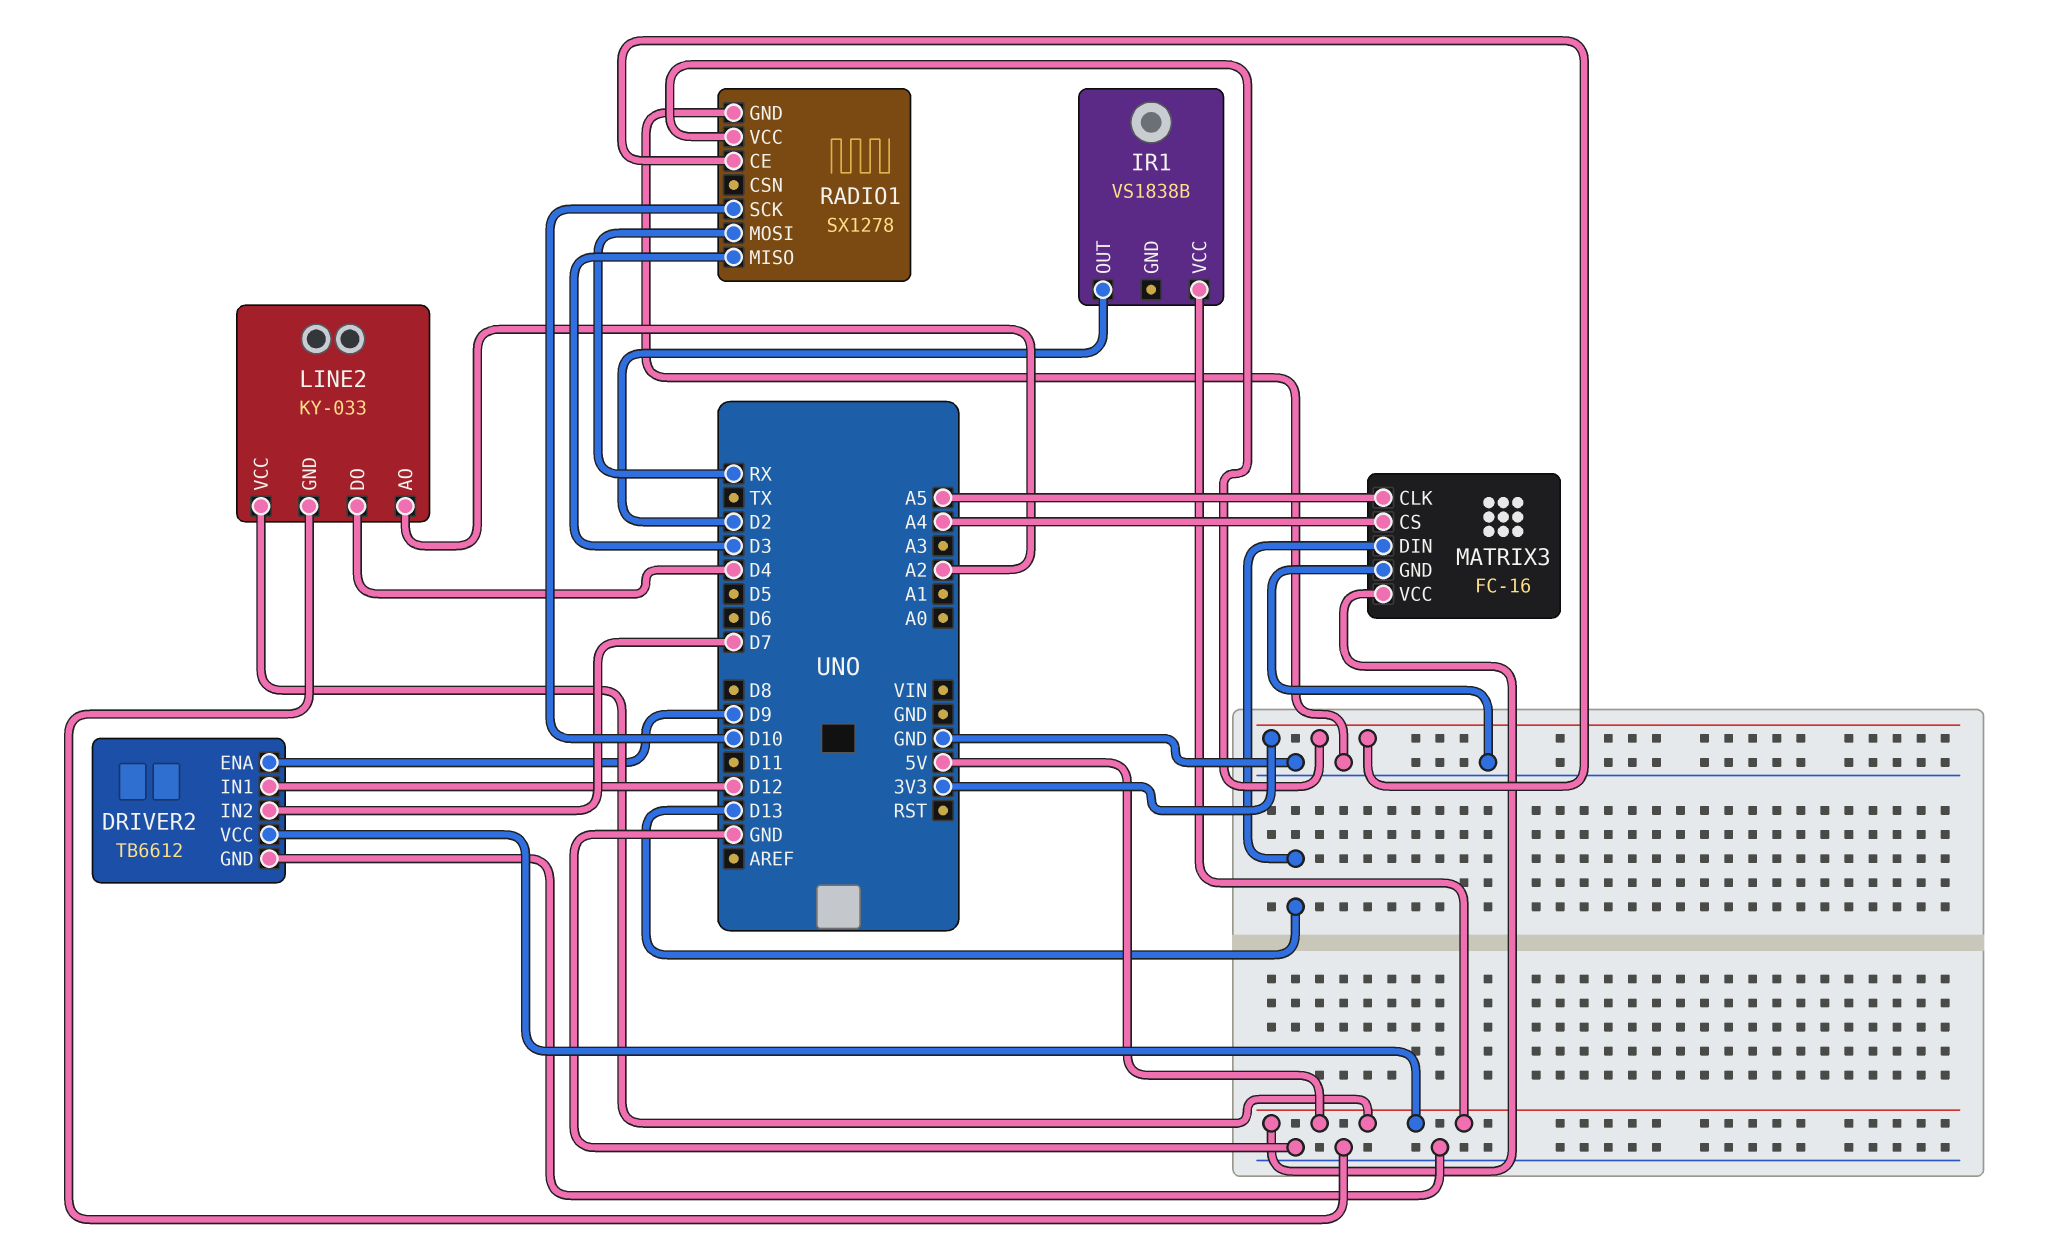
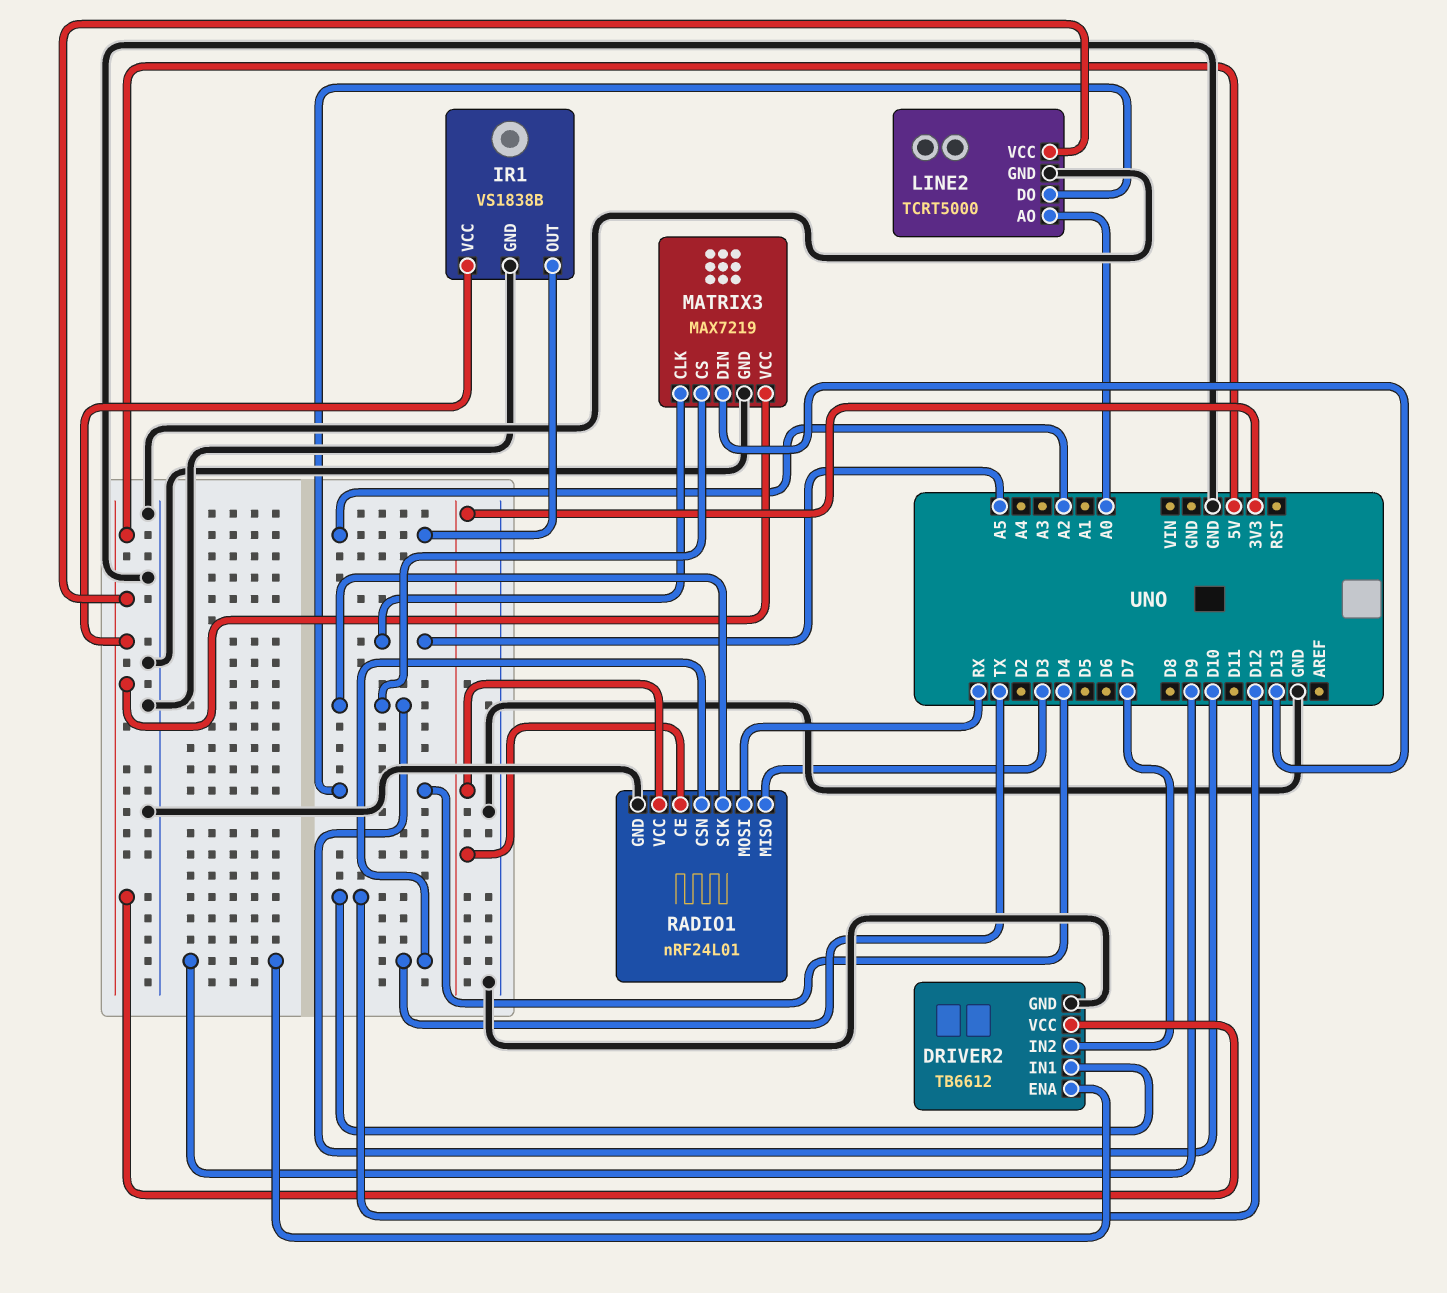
IR1 pin GND: none -> GND
IR1 pin OUT: D2 -> A2
LINE2: KY-033 -> TCRT5000
LINE2 pin AO: A2 -> A0
MATRIX3: FC-16 -> MAX7219
MATRIX3 pin CS: A4 -> D10
RADIO1: SX1278 -> nRF24L01
RADIO1 pin CSN: none -> TX

